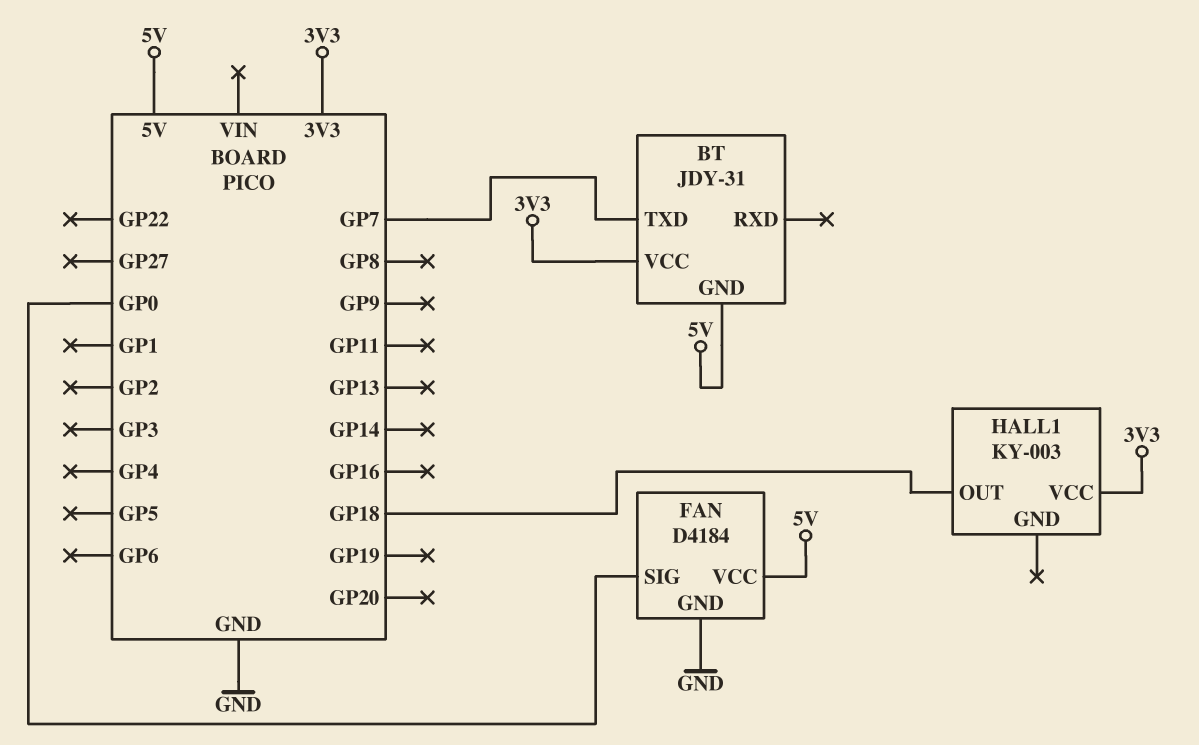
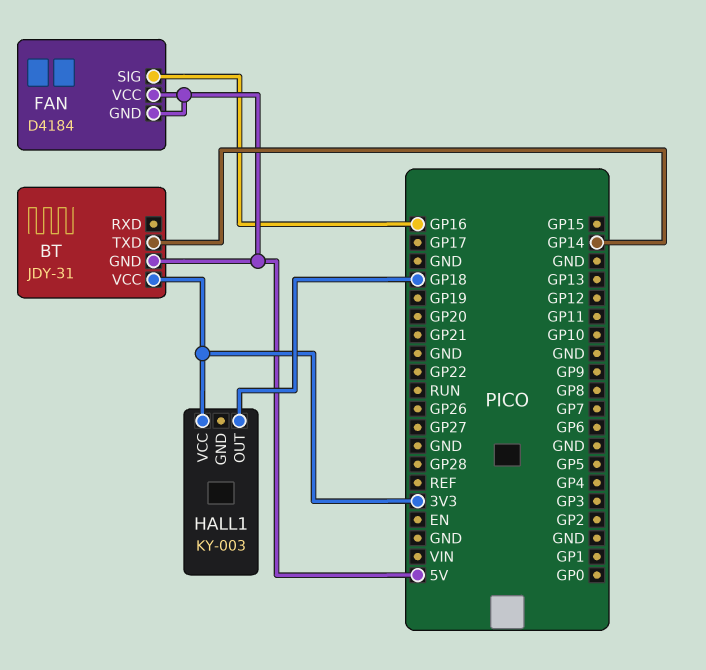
BT pin TXD: GP7 -> GP14
FAN pin GND: GND -> 5V
FAN pin SIG: GP0 -> GP16

